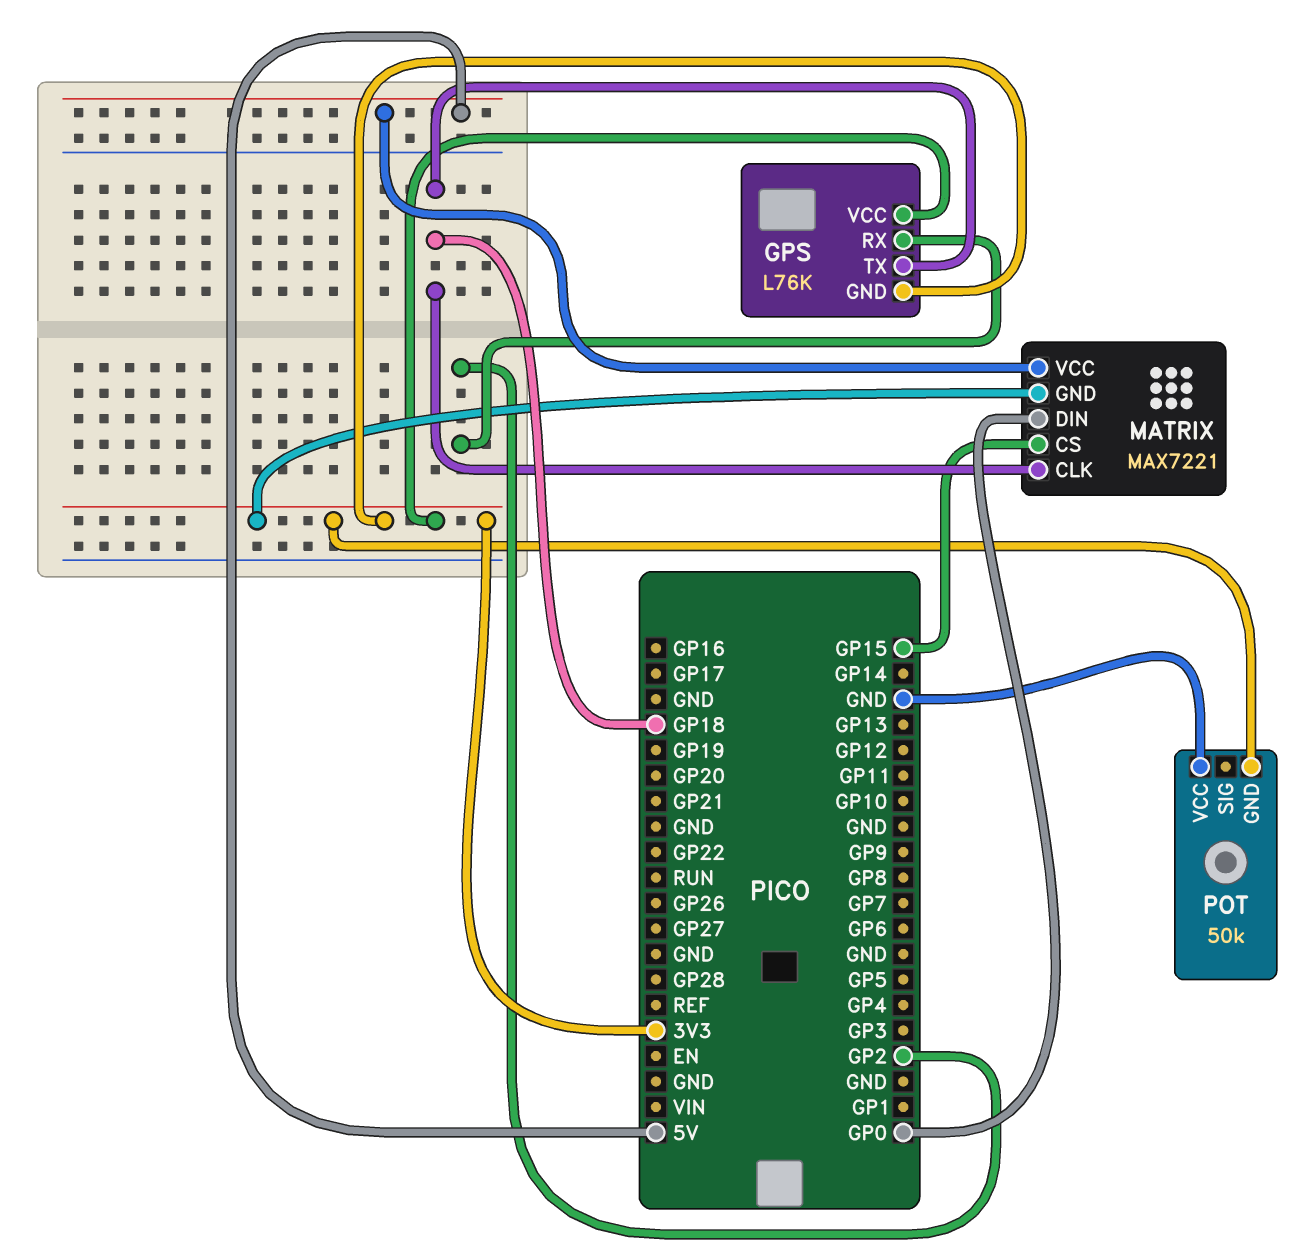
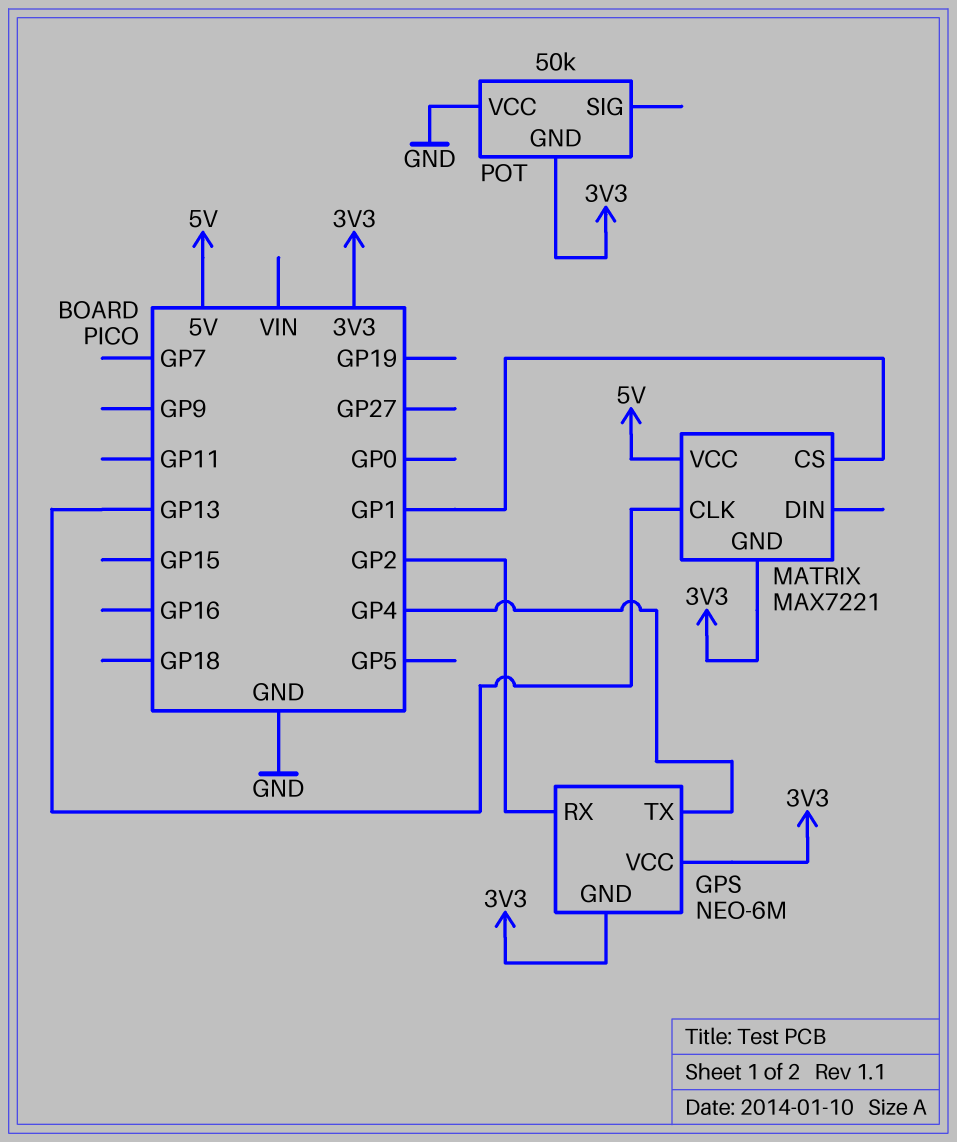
GPS: L76K -> NEO-6M
GPS pin TX: GP18 -> GP4
MATRIX pin CLK: GP18 -> GP13
MATRIX pin CS: GP15 -> GP1
MATRIX pin DIN: GP0 -> none

